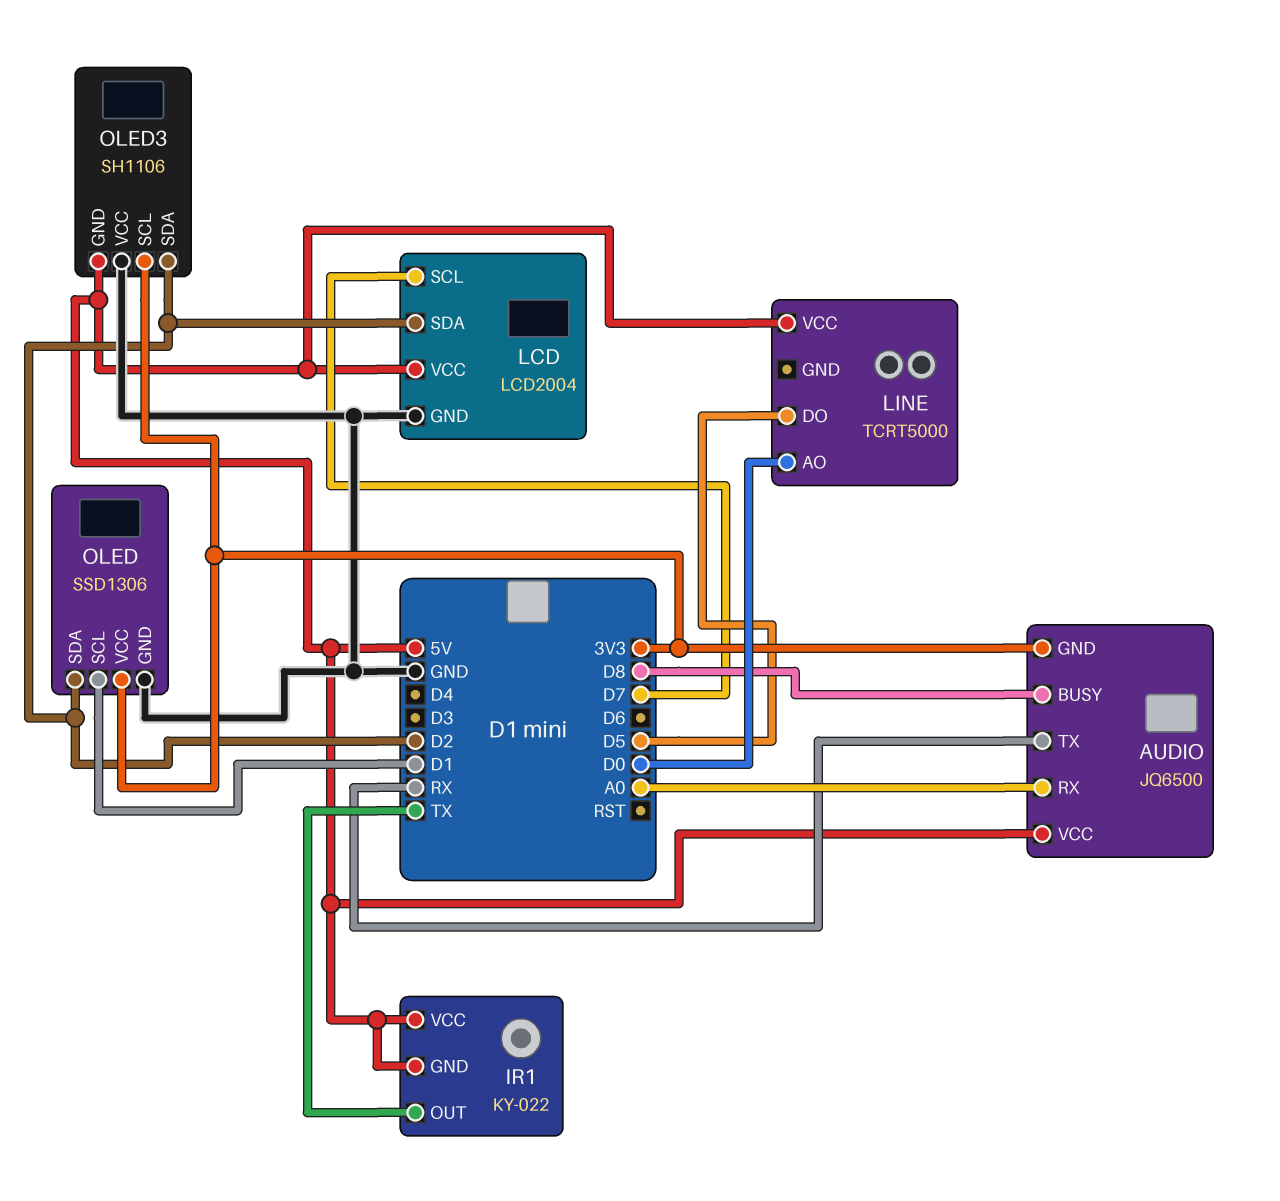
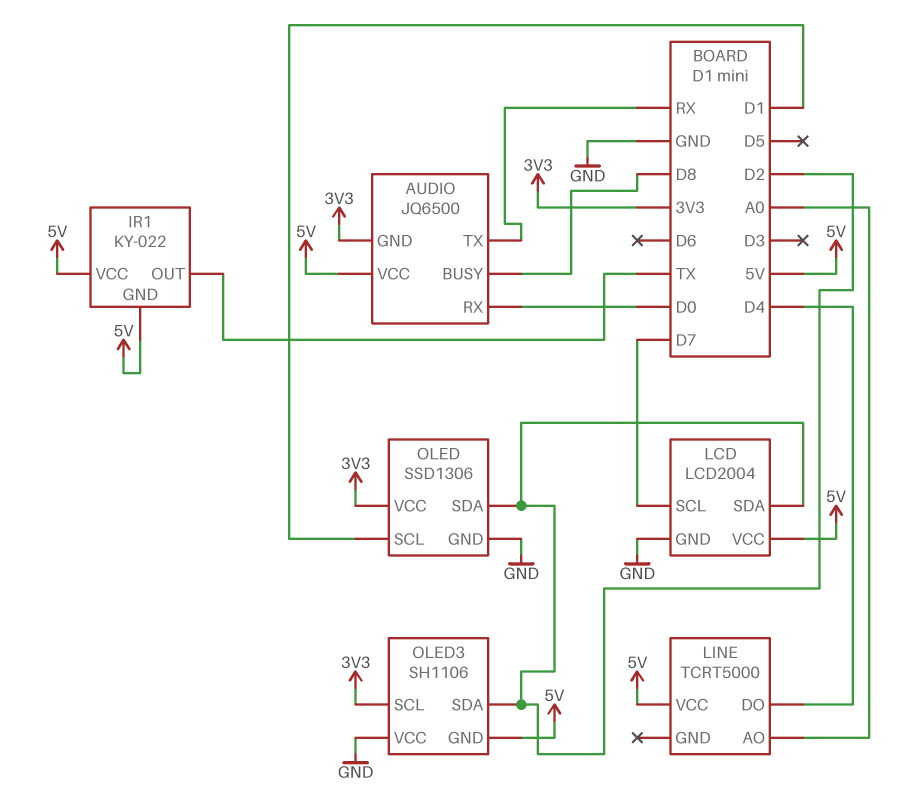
AUDIO pin RX: A0 -> D0
LINE pin AO: D0 -> A0
LINE pin DO: D5 -> D4

